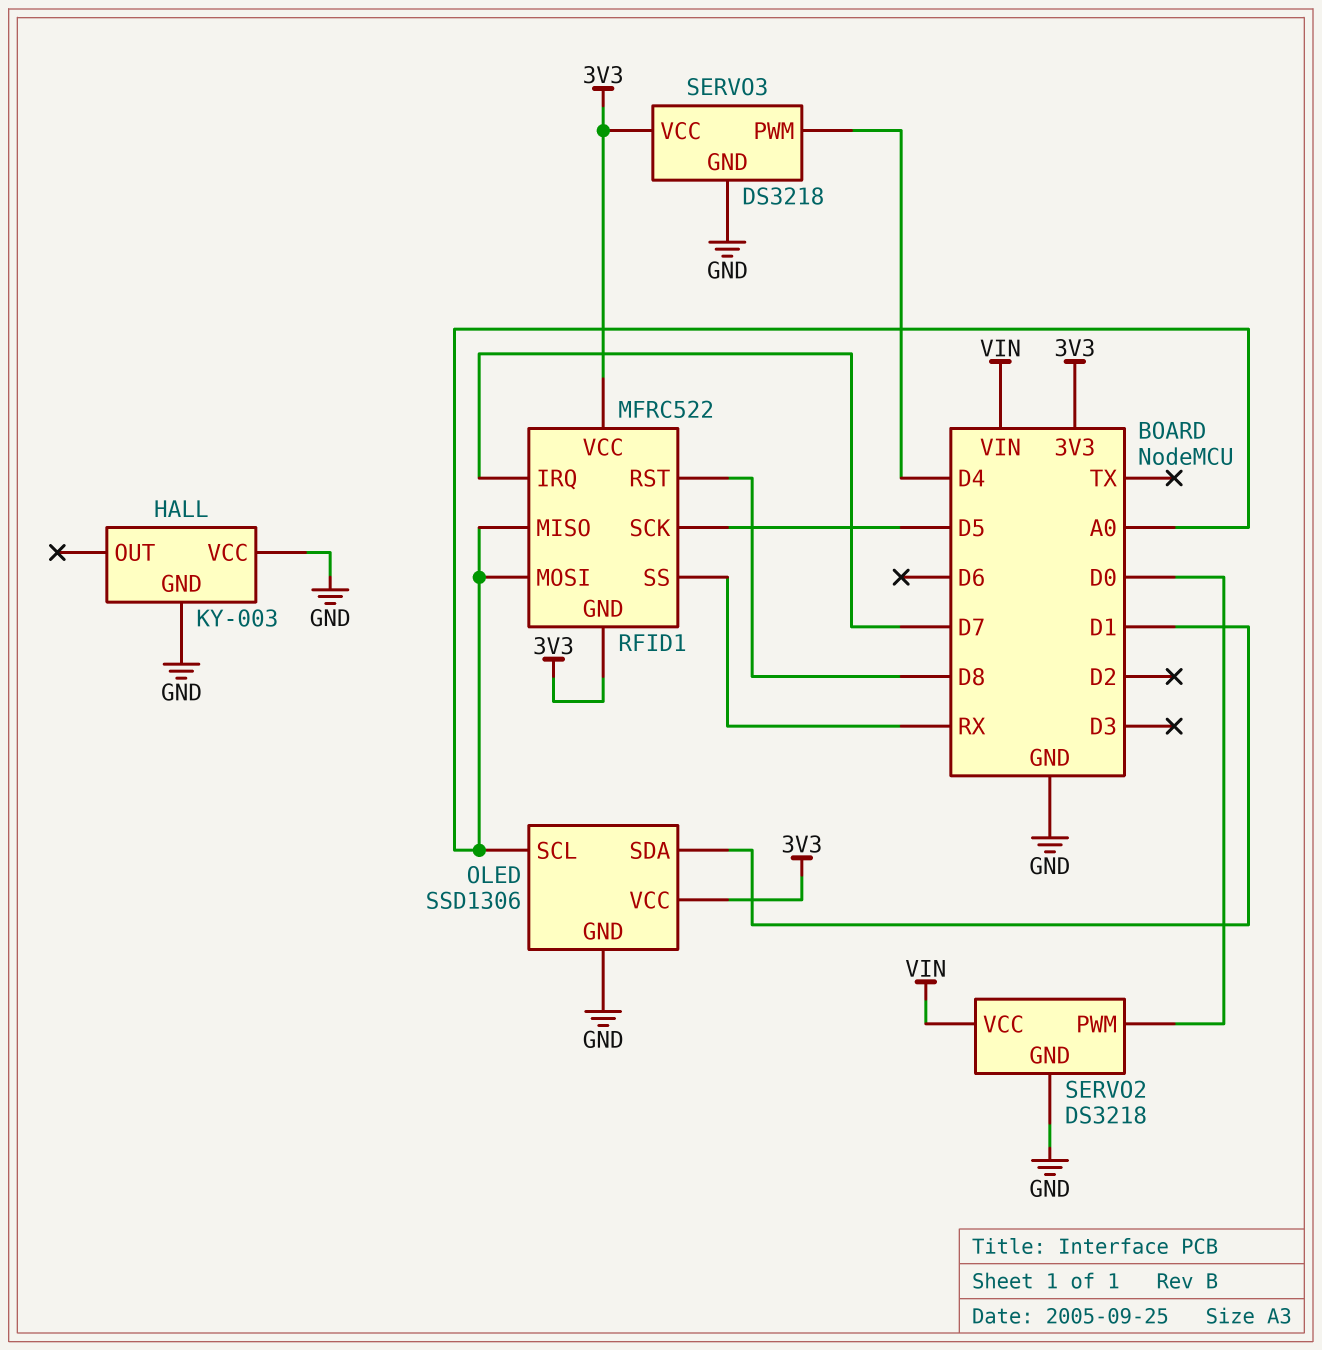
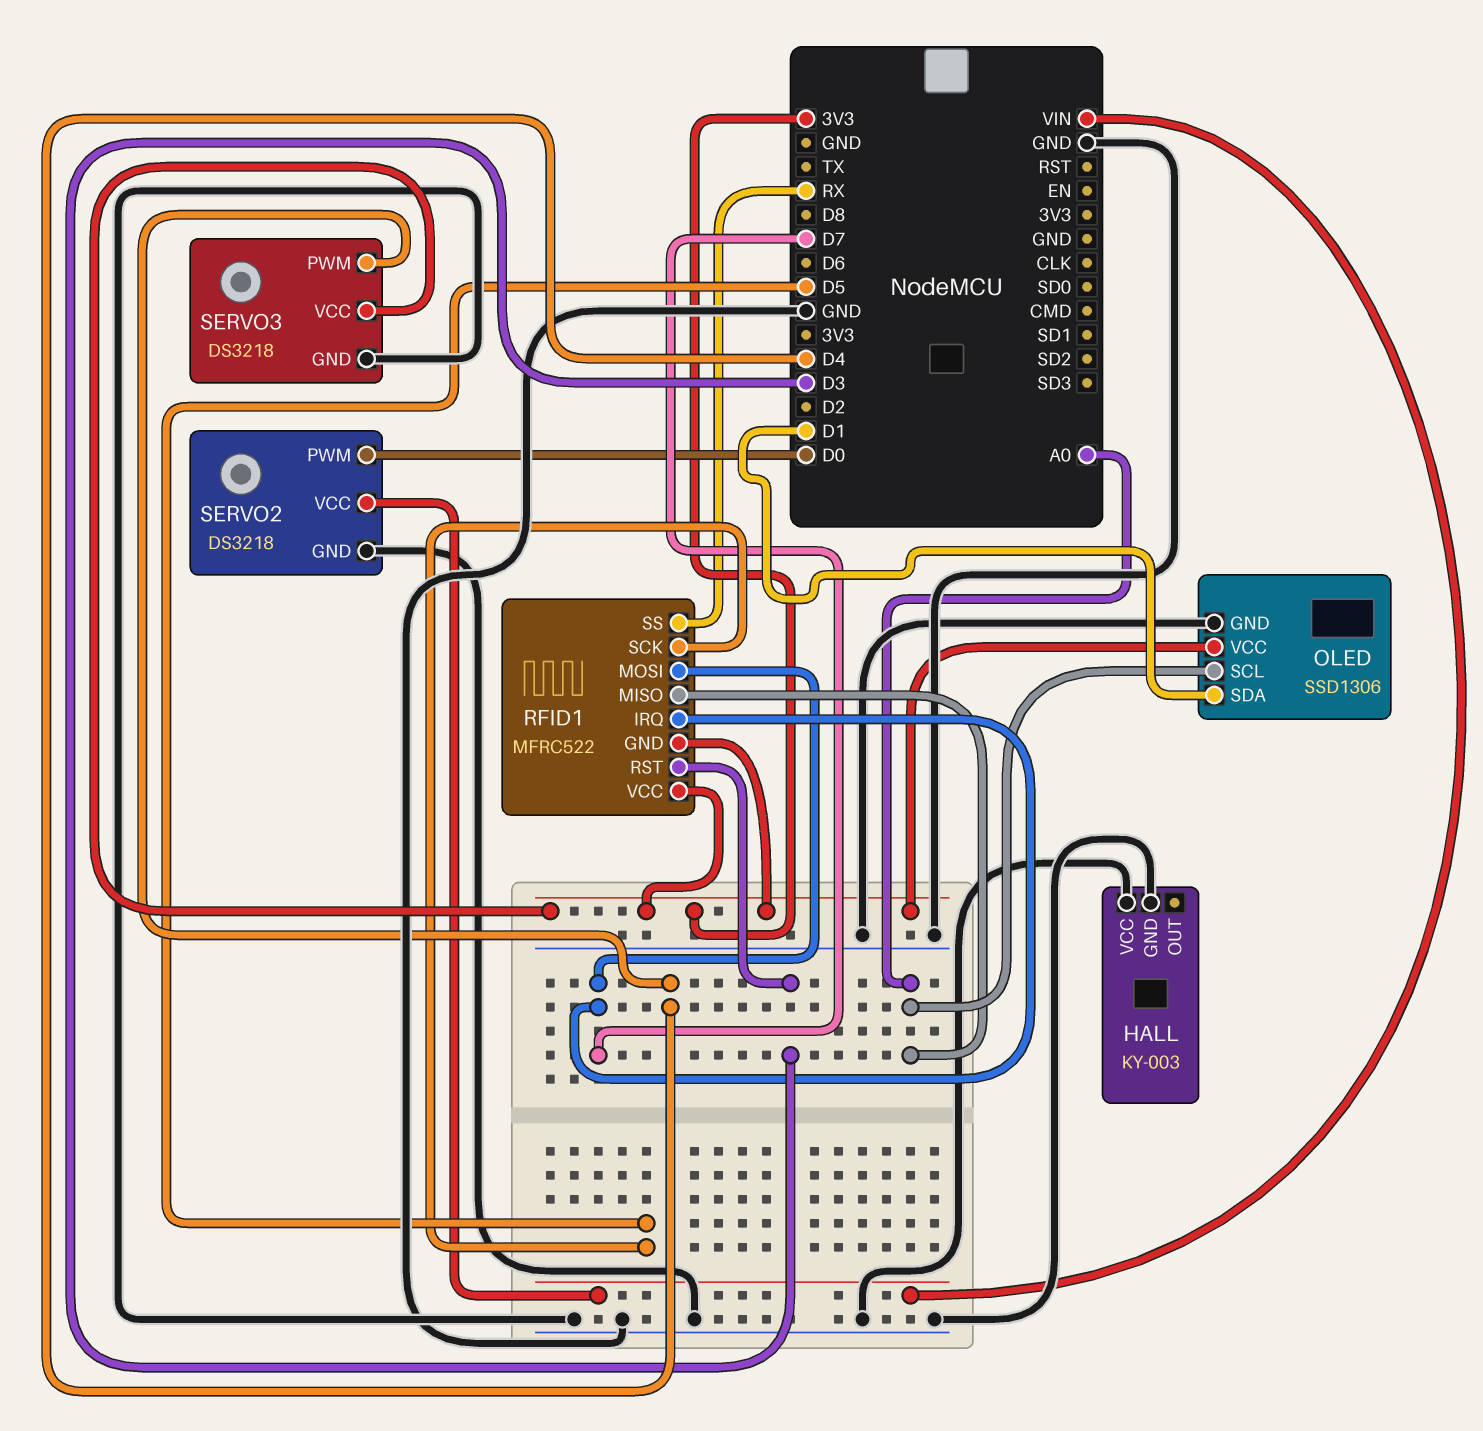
RFID1 pin MOSI: A0 -> D7
RFID1 pin RST: D8 -> D3

